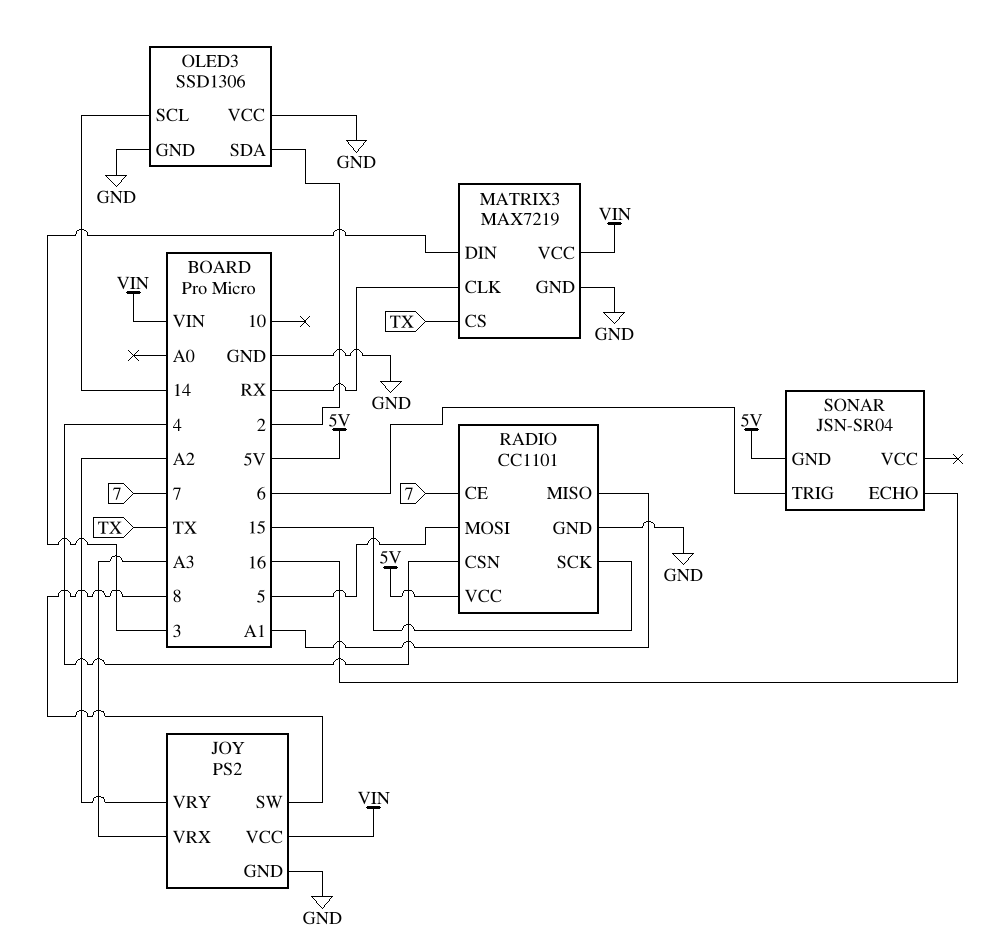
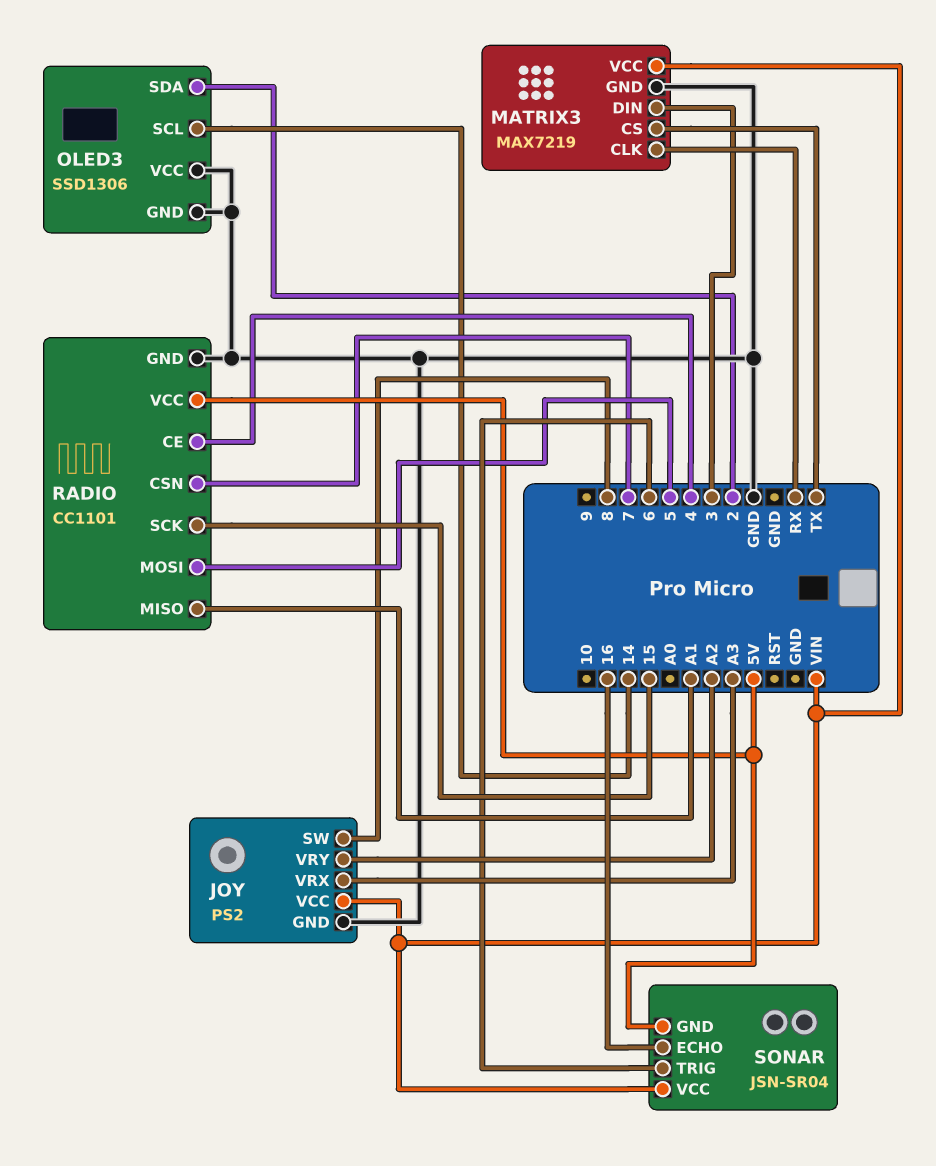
RADIO pin CE: 7 -> 4
RADIO pin CSN: 4 -> 7
SONAR pin VCC: none -> VIN

